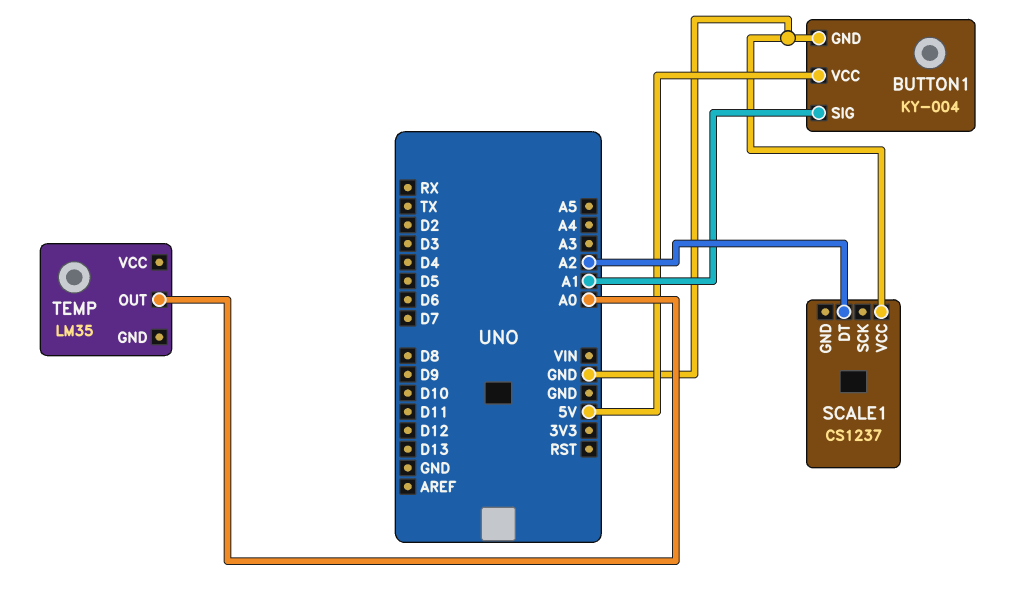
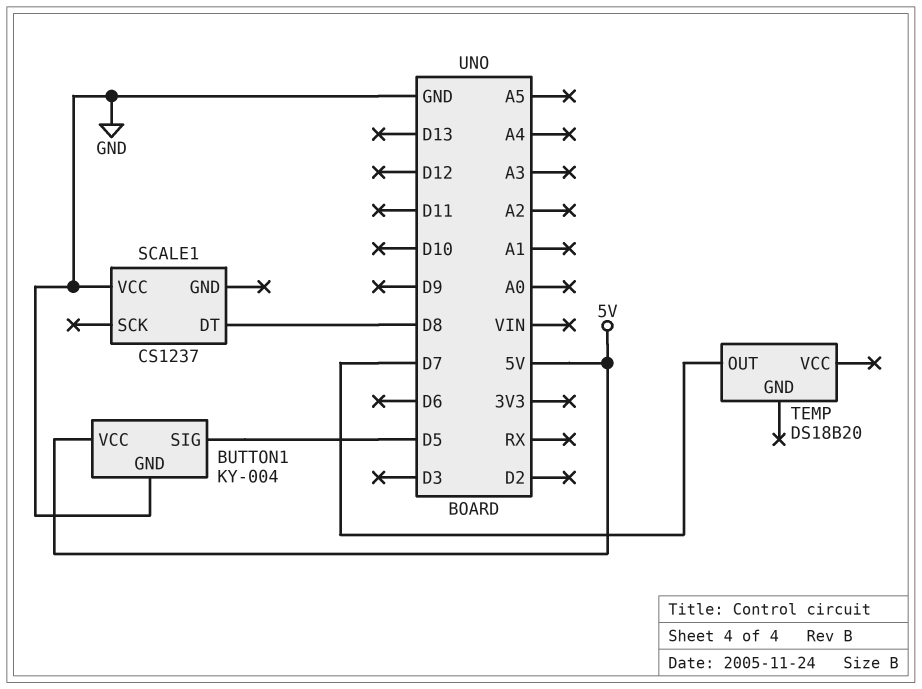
BUTTON1 pin SIG: A1 -> D5
SCALE1 pin DT: A2 -> D8
TEMP: LM35 -> DS18B20
TEMP pin OUT: A0 -> D7

